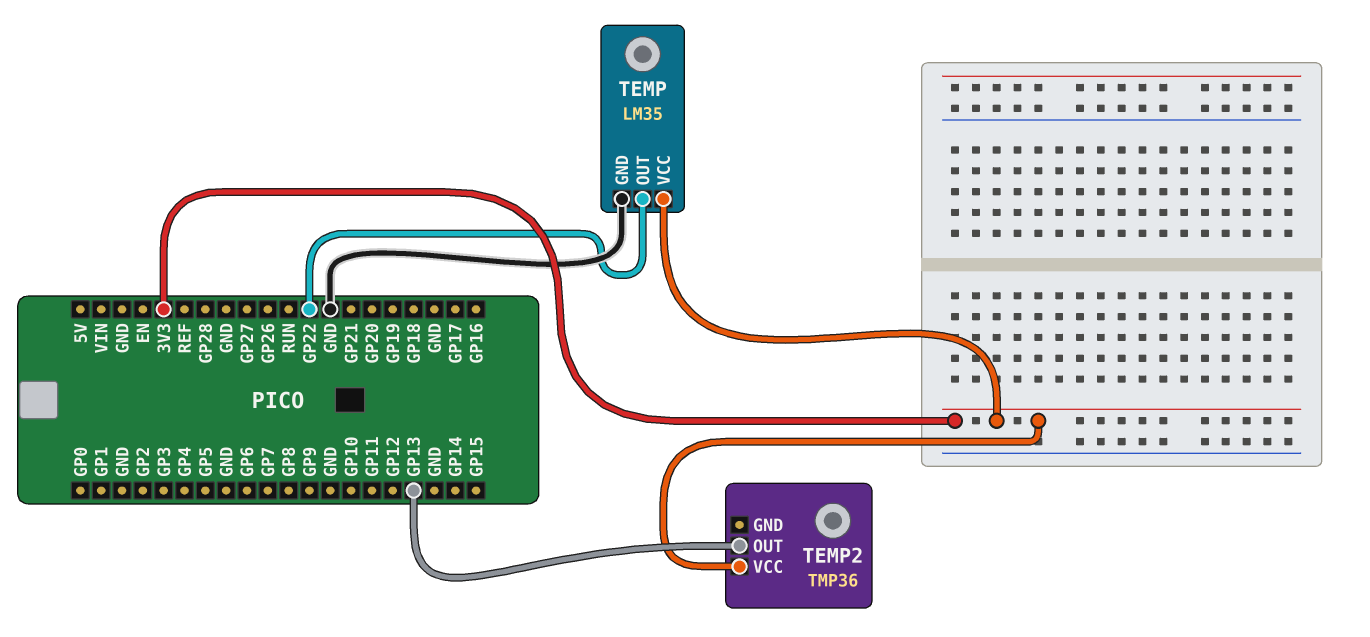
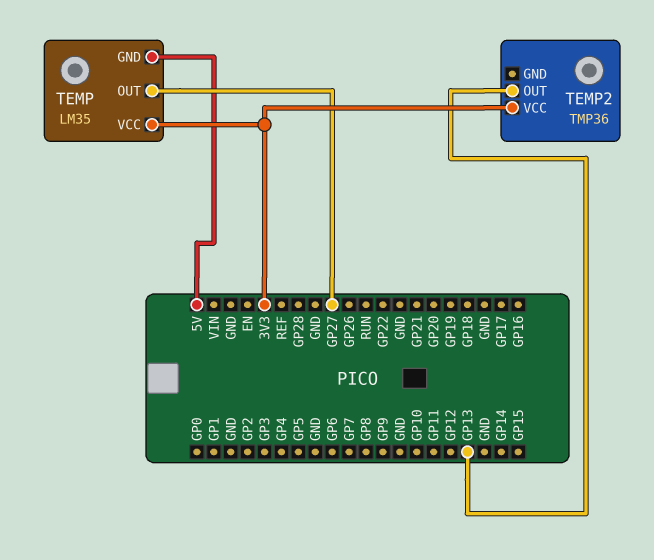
TEMP pin GND: GND -> 5V
TEMP pin OUT: GP22 -> GP27

